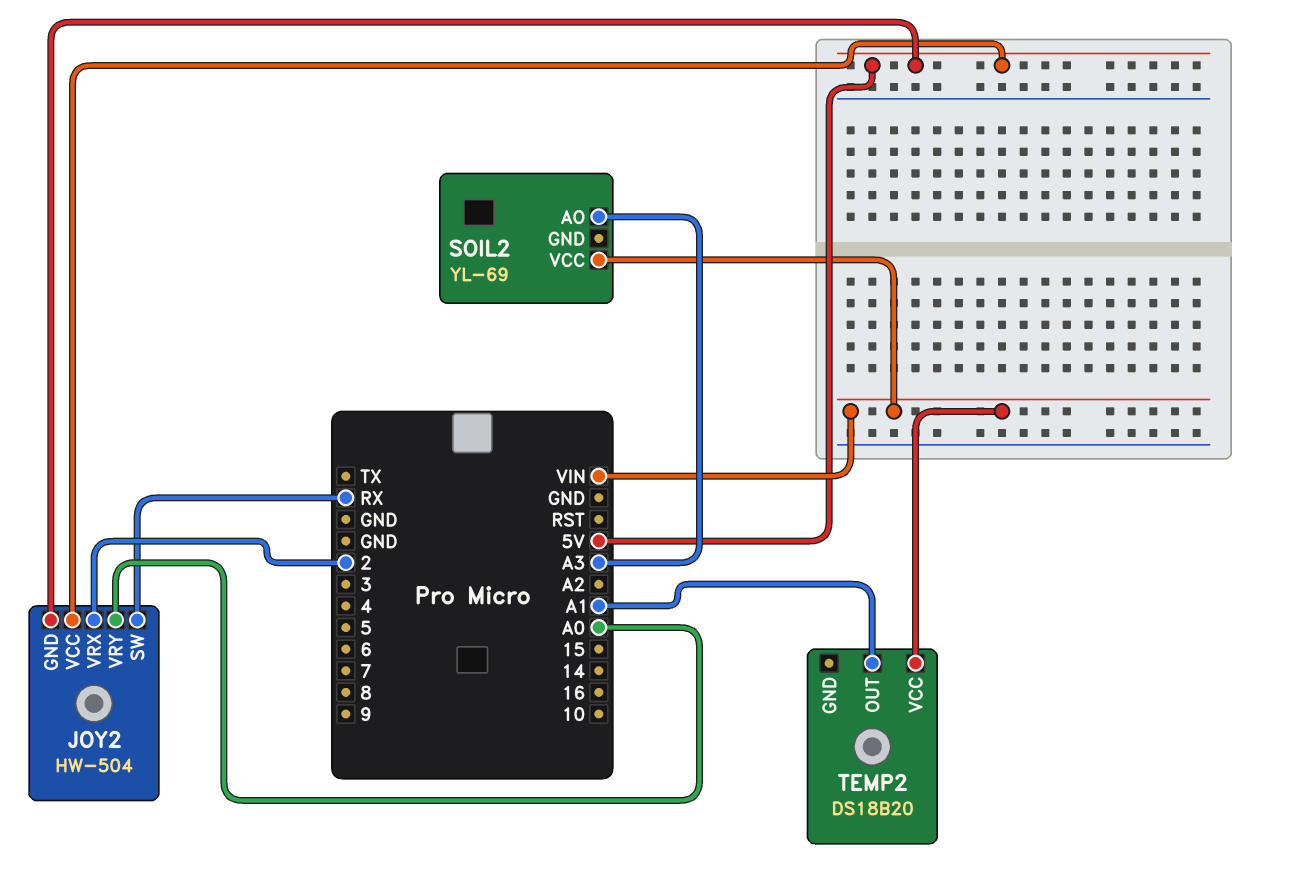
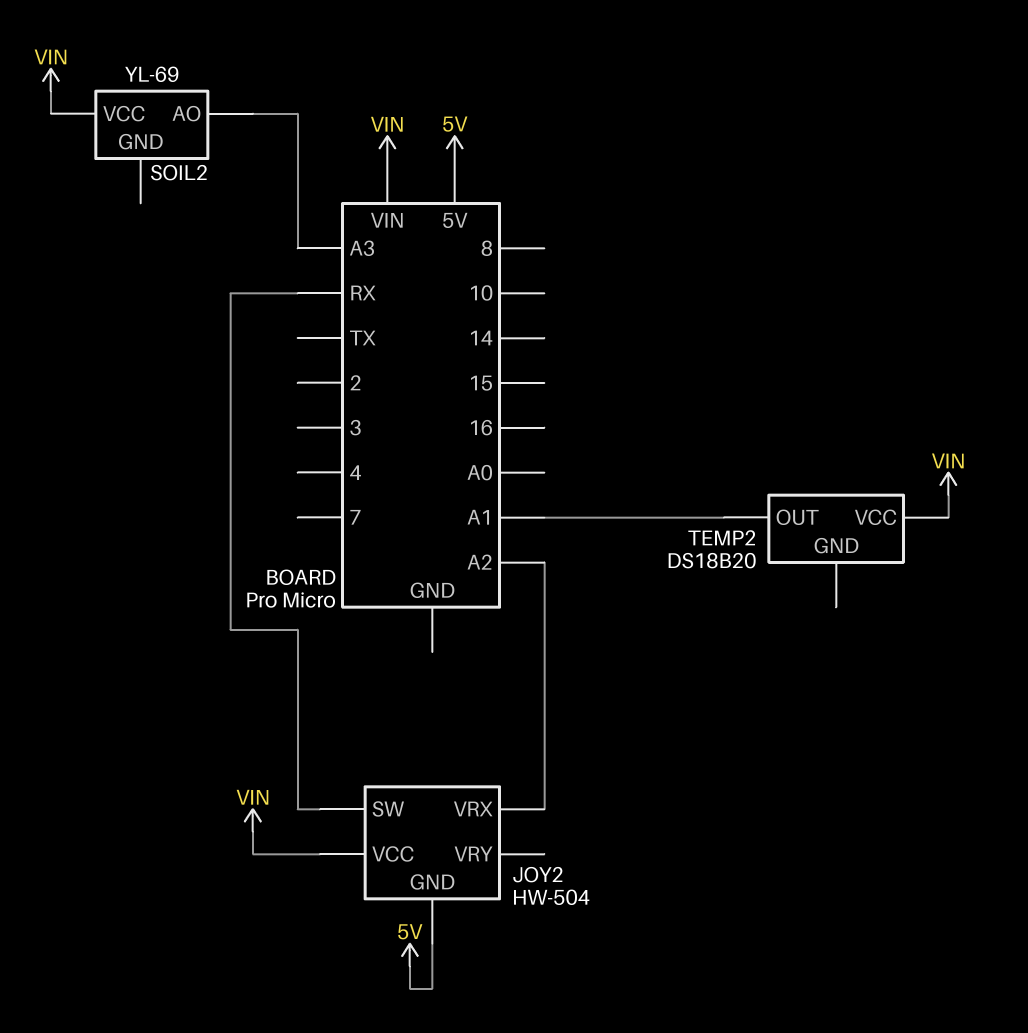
JOY2 pin VCC: 5V -> VIN
JOY2 pin VRX: 2 -> A2
JOY2 pin VRY: A0 -> none

